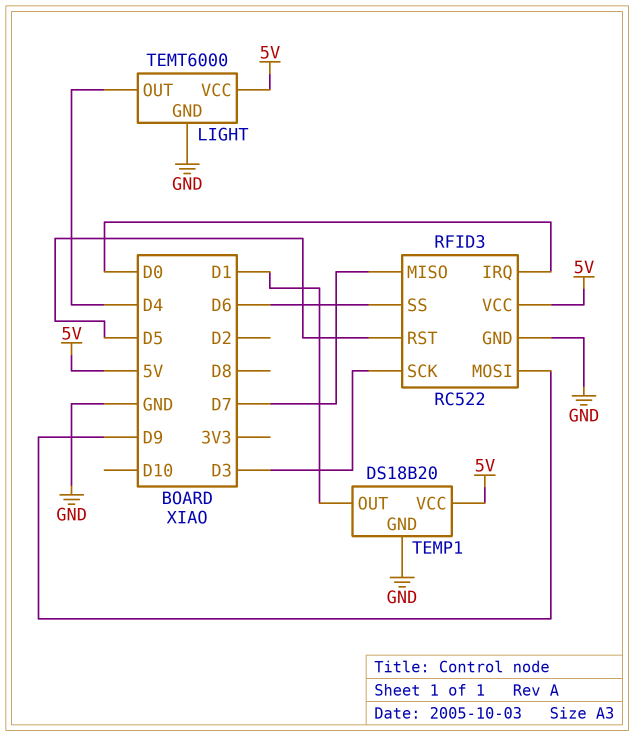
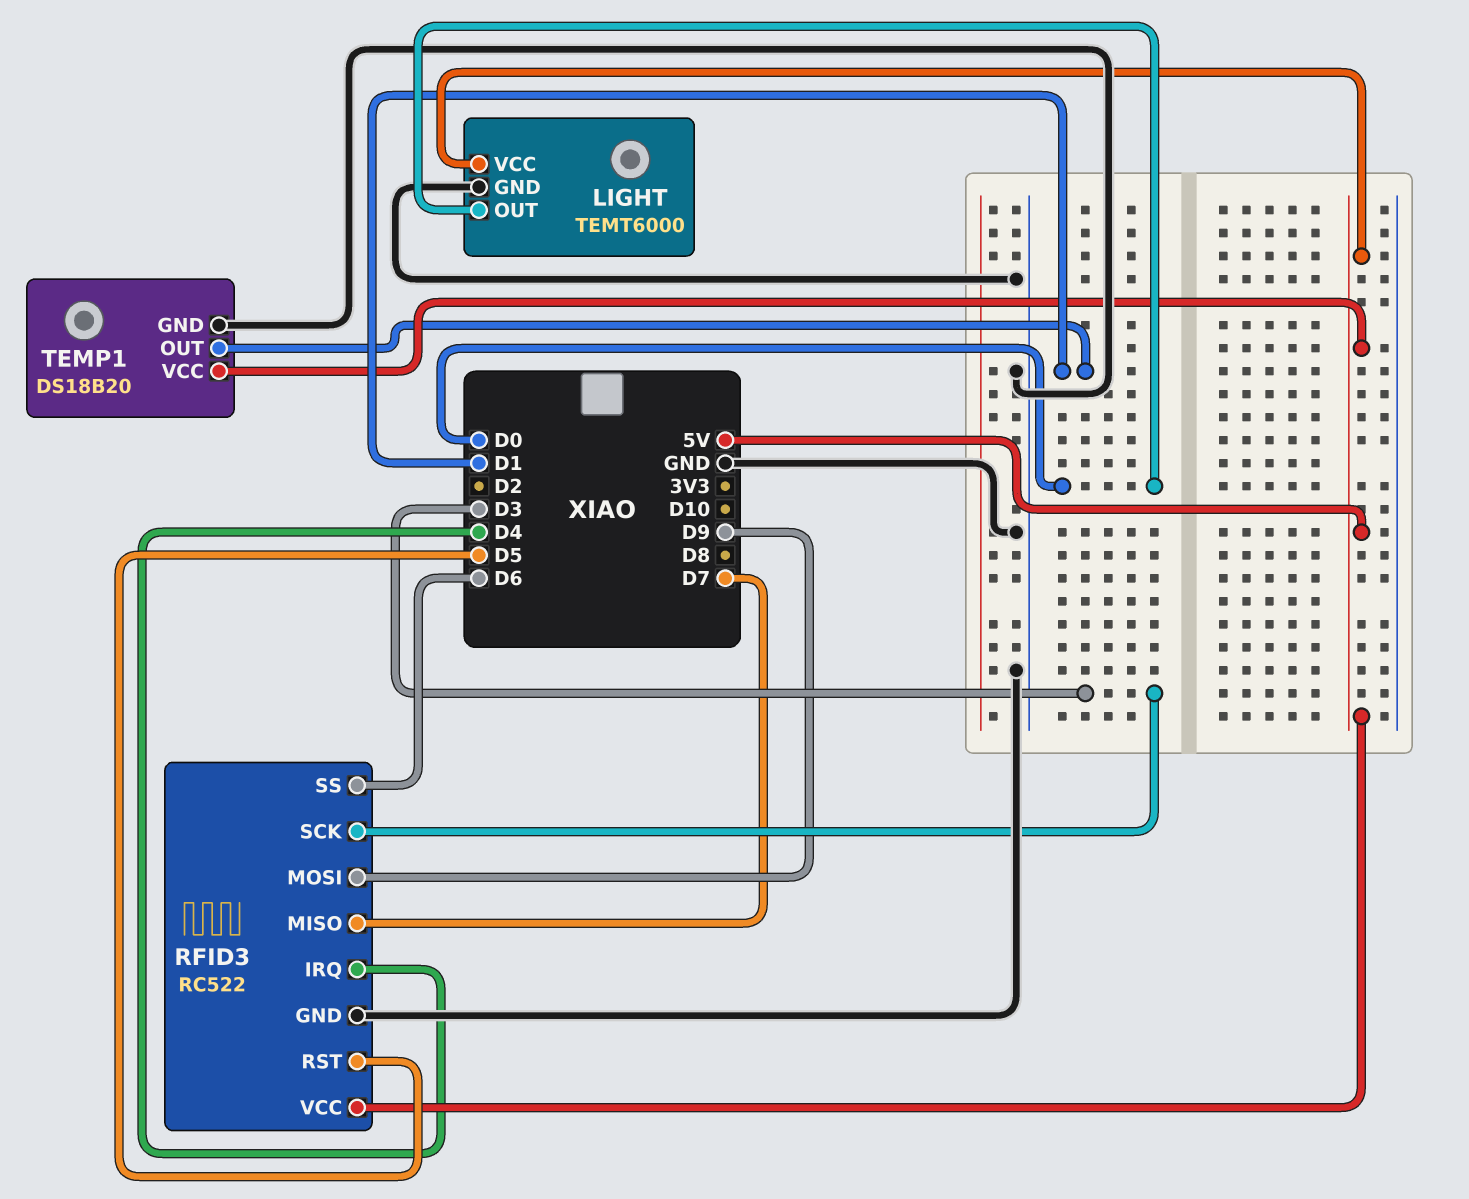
LIGHT pin OUT: D4 -> D0
RFID3 pin IRQ: D0 -> D4

